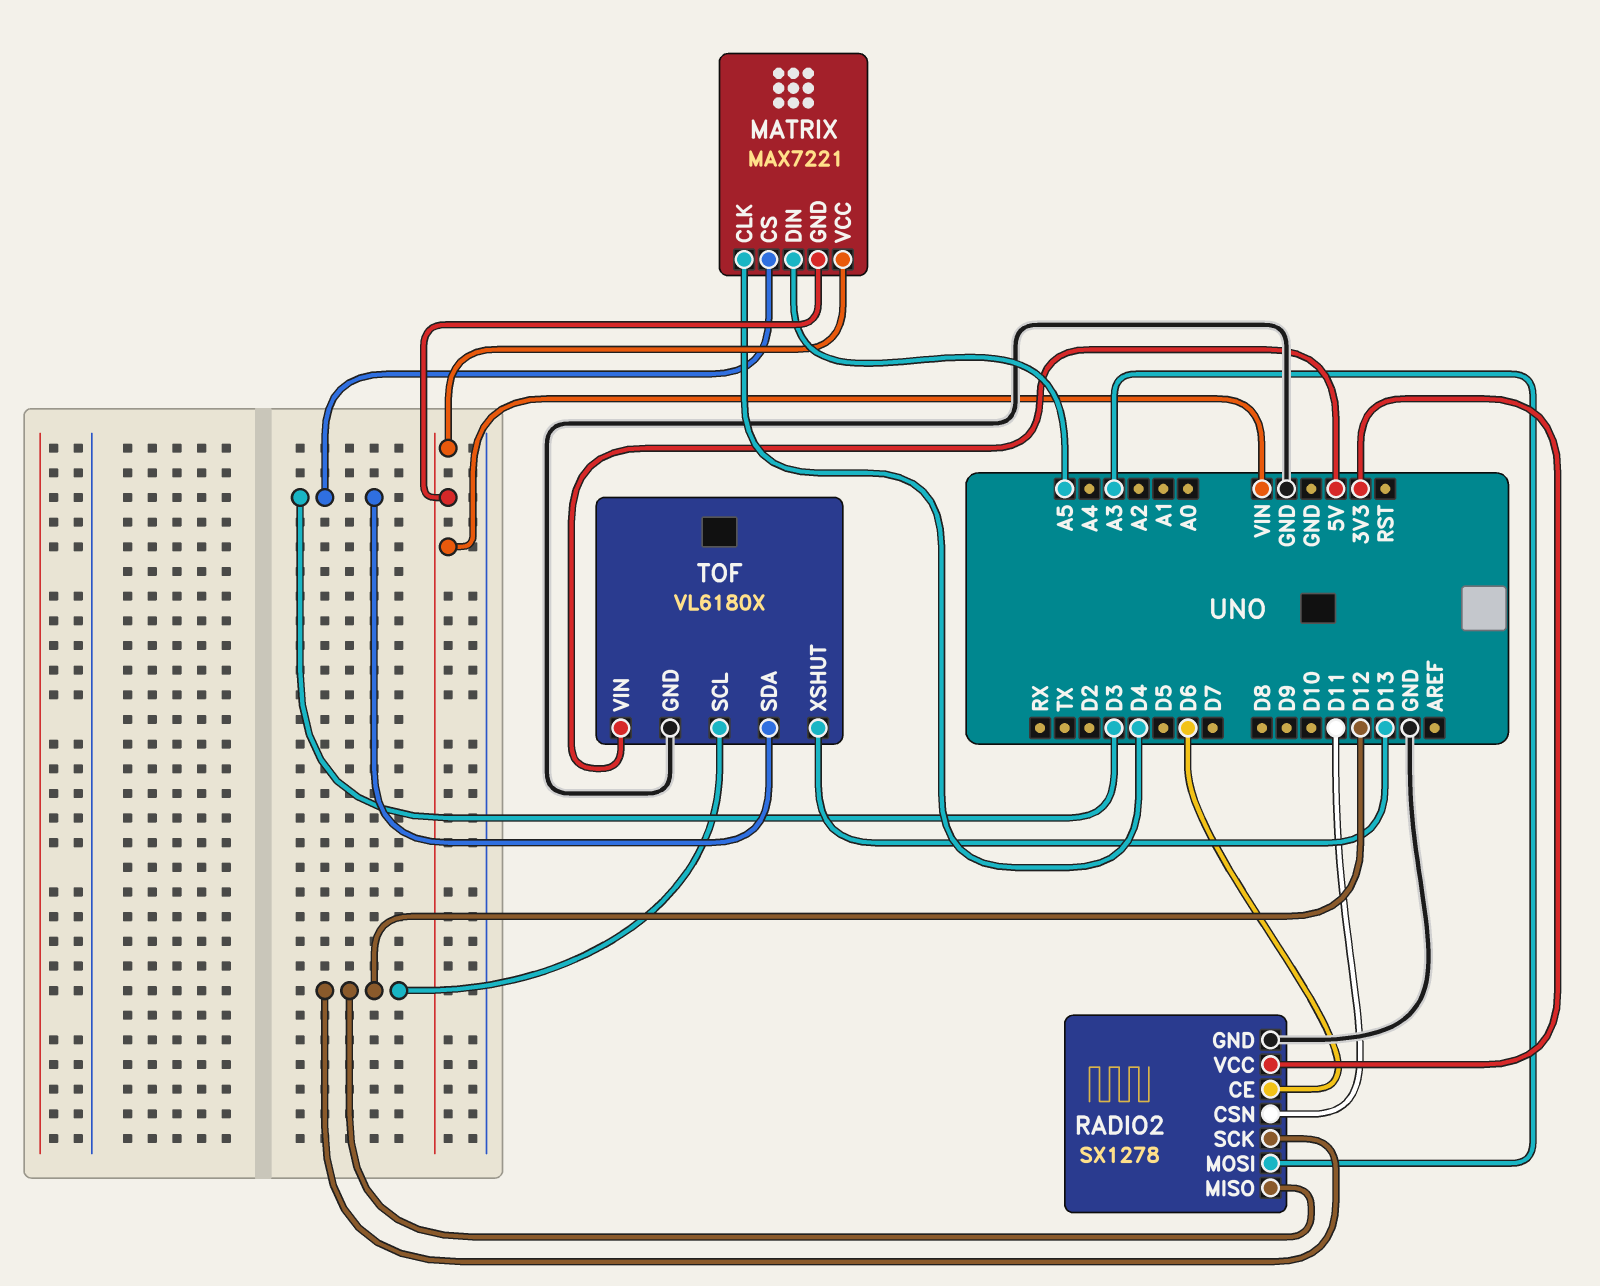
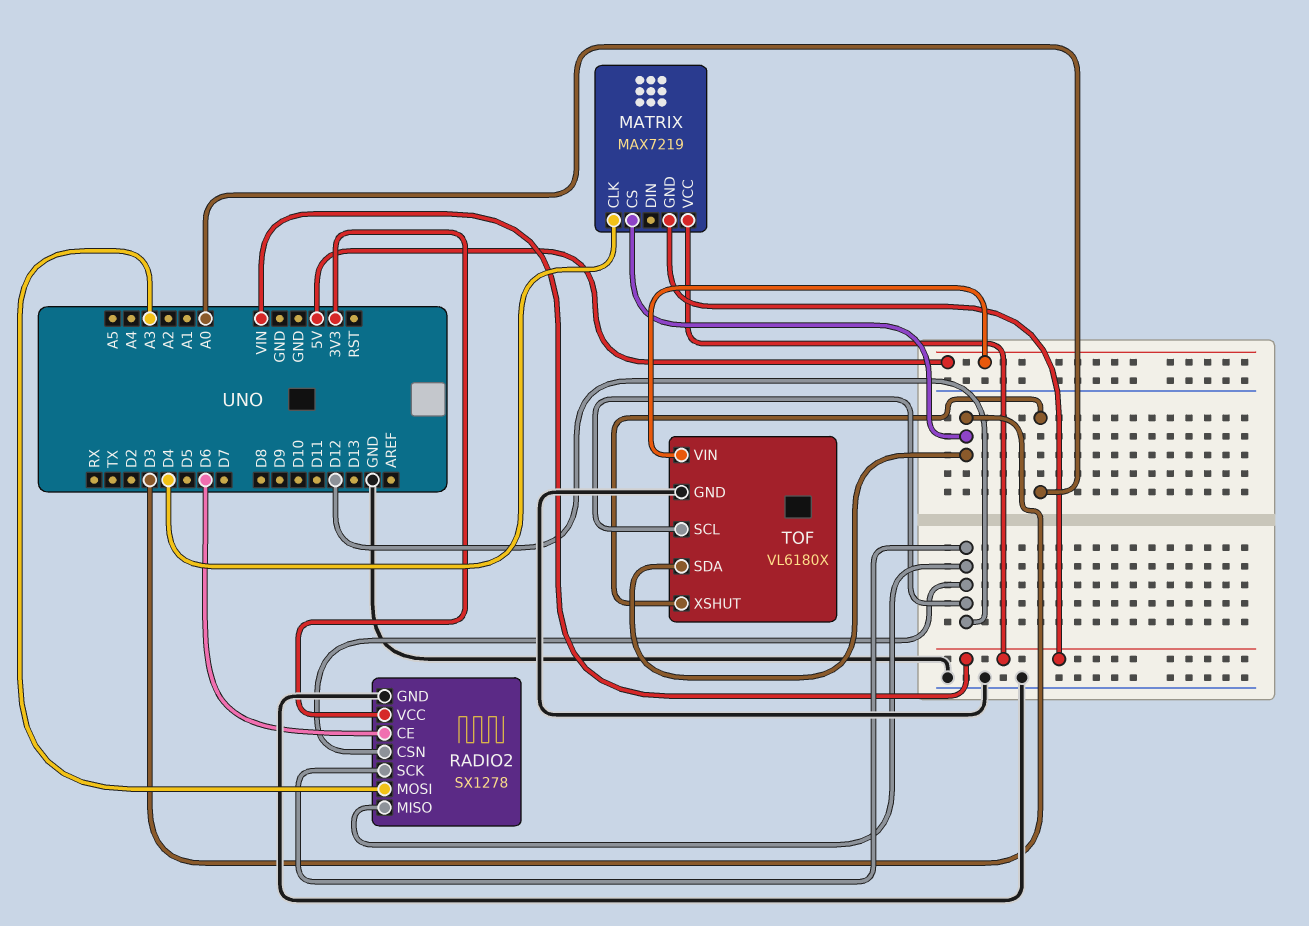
MATRIX: MAX7221 -> MAX7219
MATRIX pin DIN: A5 -> none
RADIO2 pin CSN: D11 -> D12
TOF pin XSHUT: D13 -> A0

